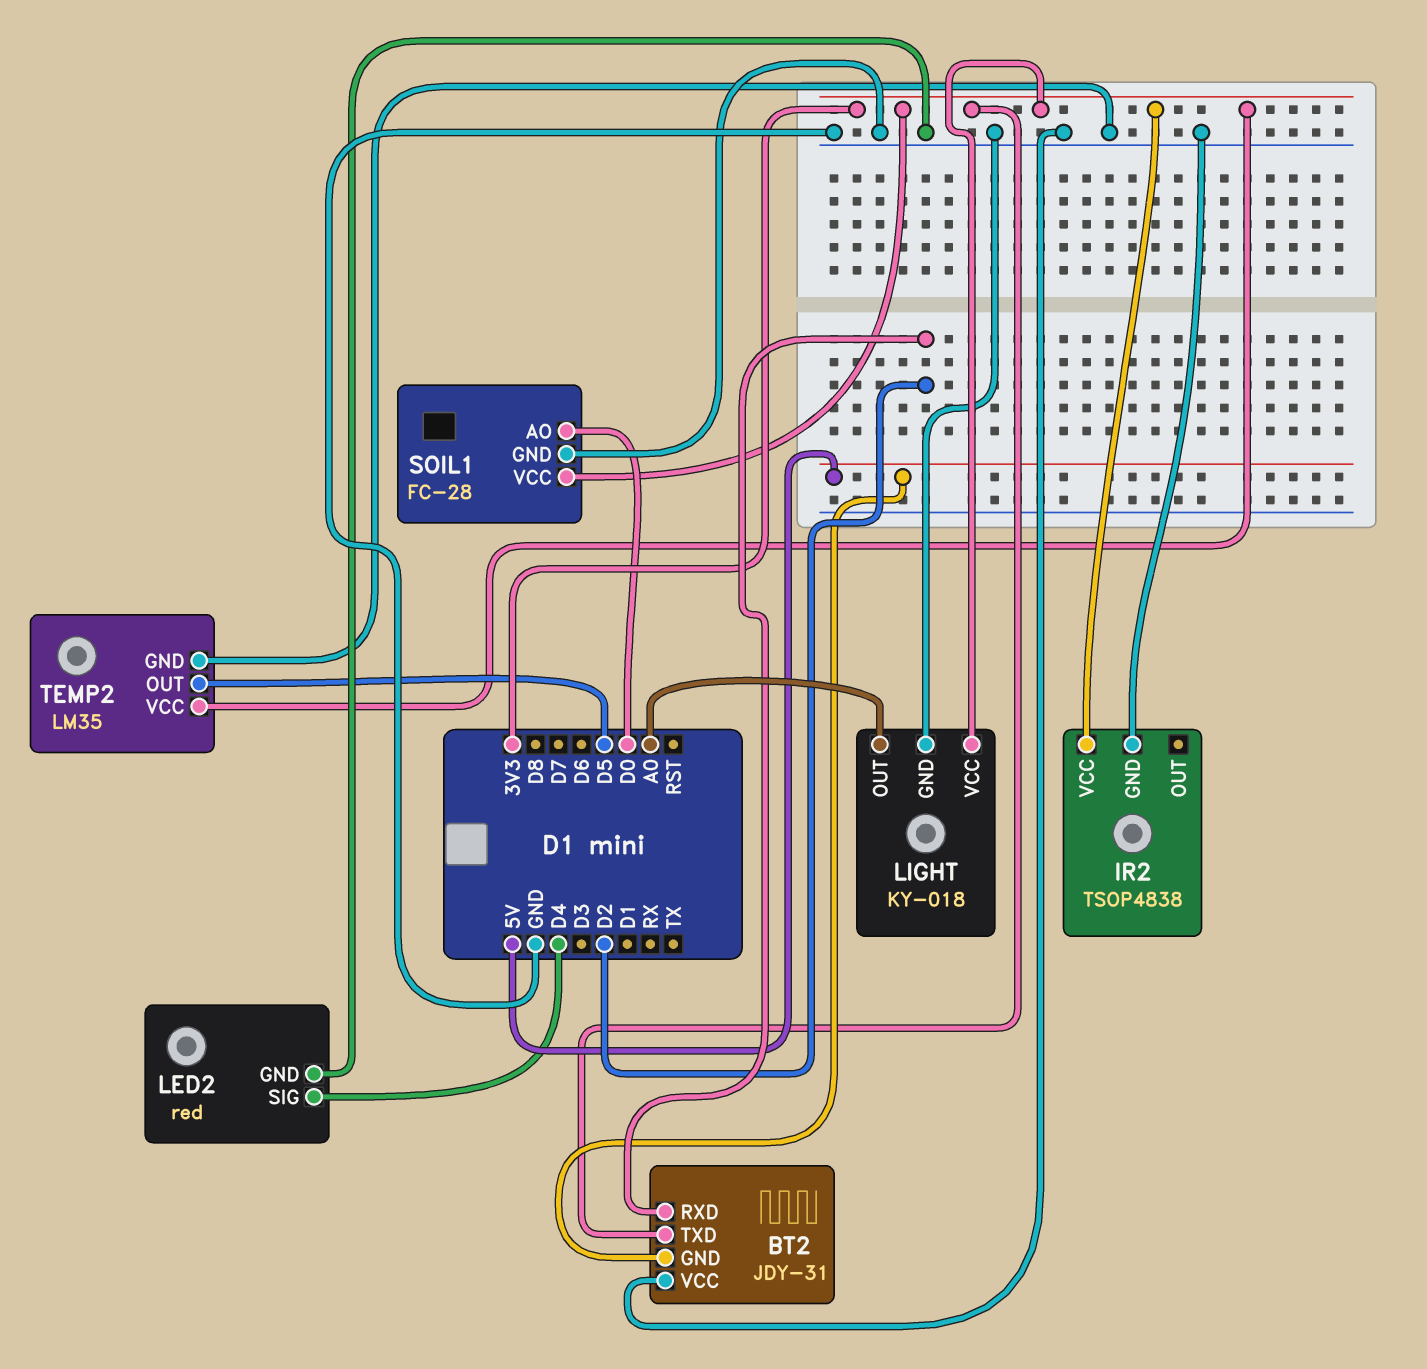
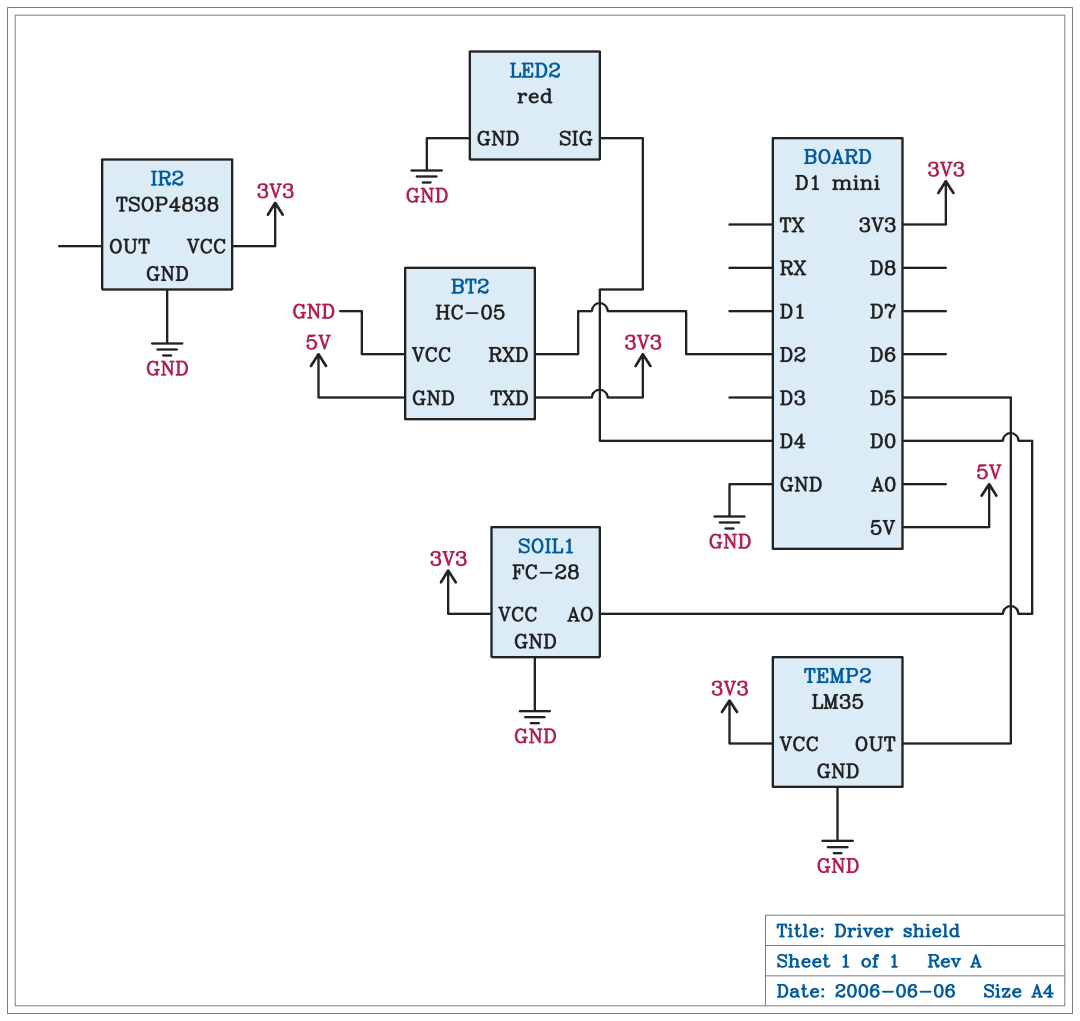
BT2: JDY-31 -> HC-05
LIGHT: KY-018 -> none
LIGHT pin GND: GND -> none
LIGHT pin OUT: A0 -> none
LIGHT pin VCC: 3V3 -> none

